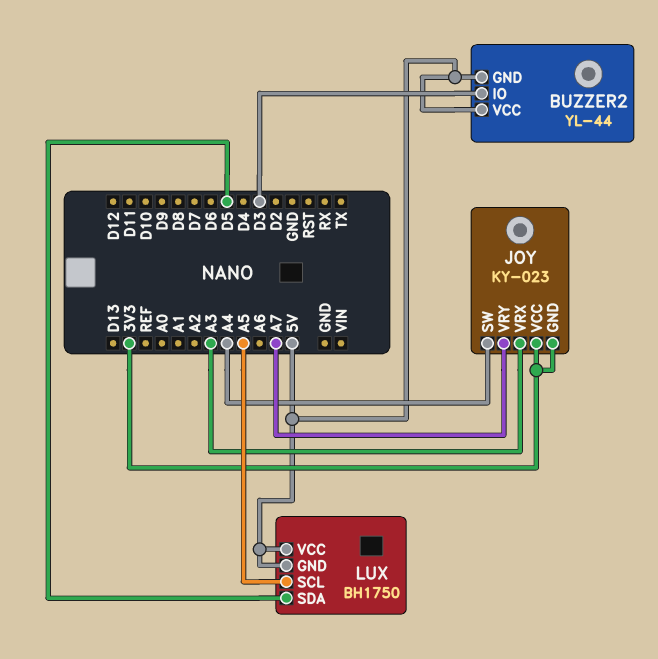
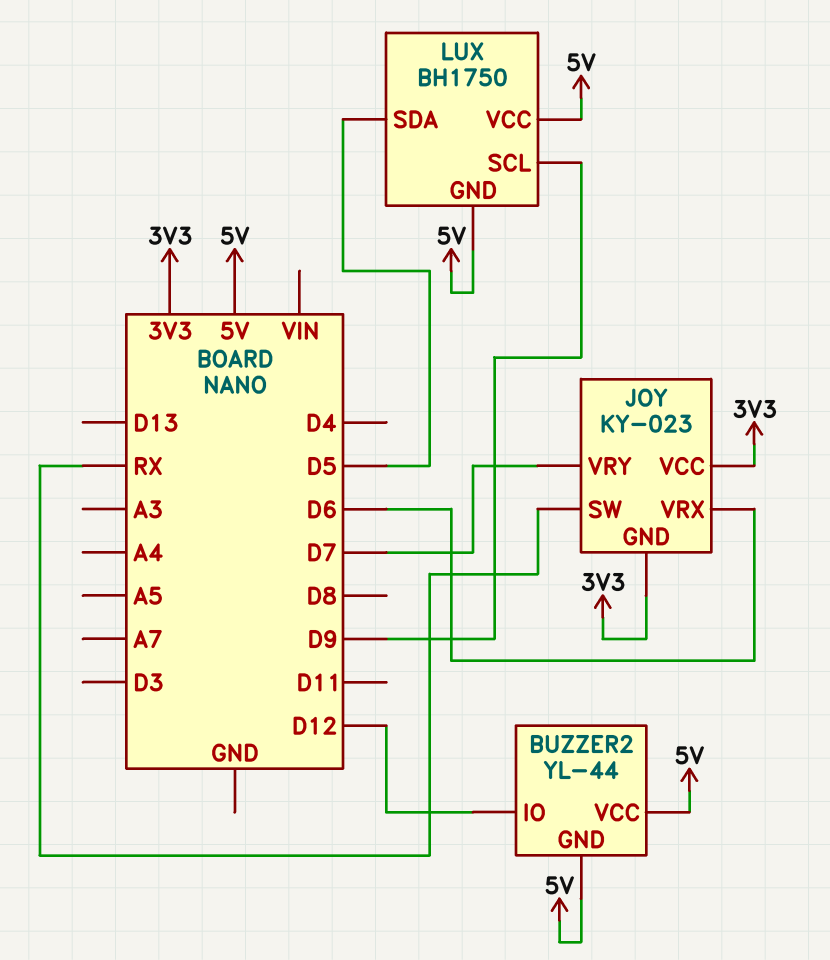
BUZZER2 pin IO: D3 -> D12
JOY pin SW: A4 -> RX
JOY pin VRX: A3 -> D6
JOY pin VRY: A7 -> D7
LUX pin SCL: A5 -> D9

